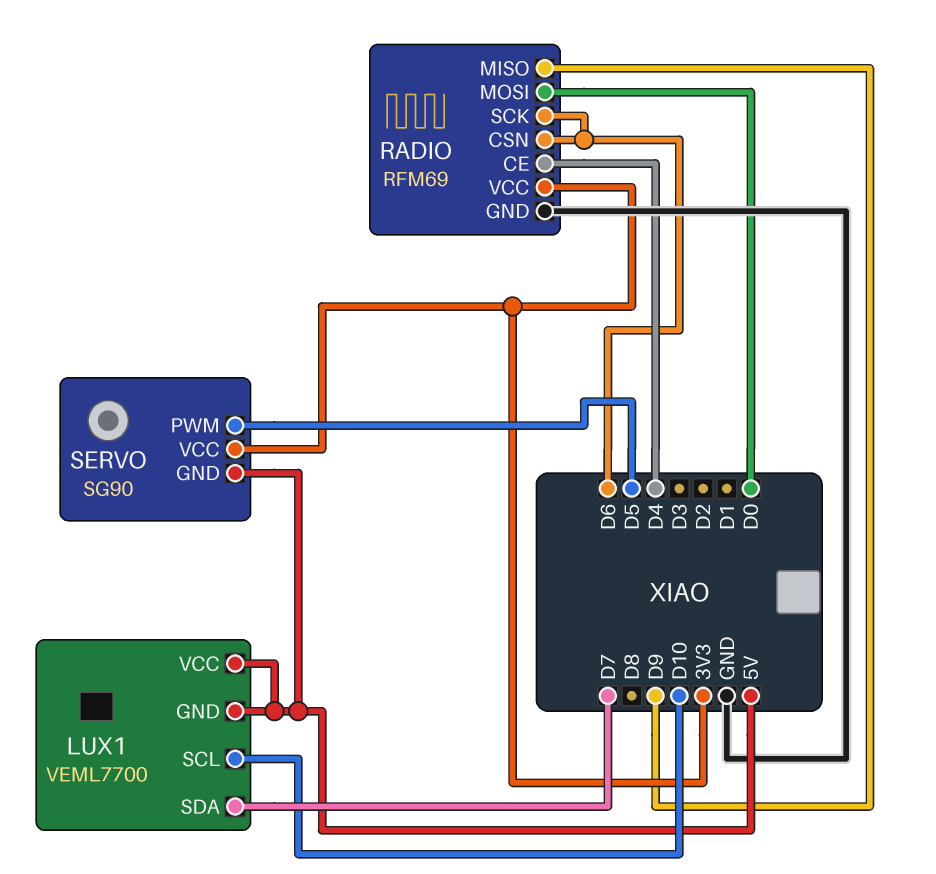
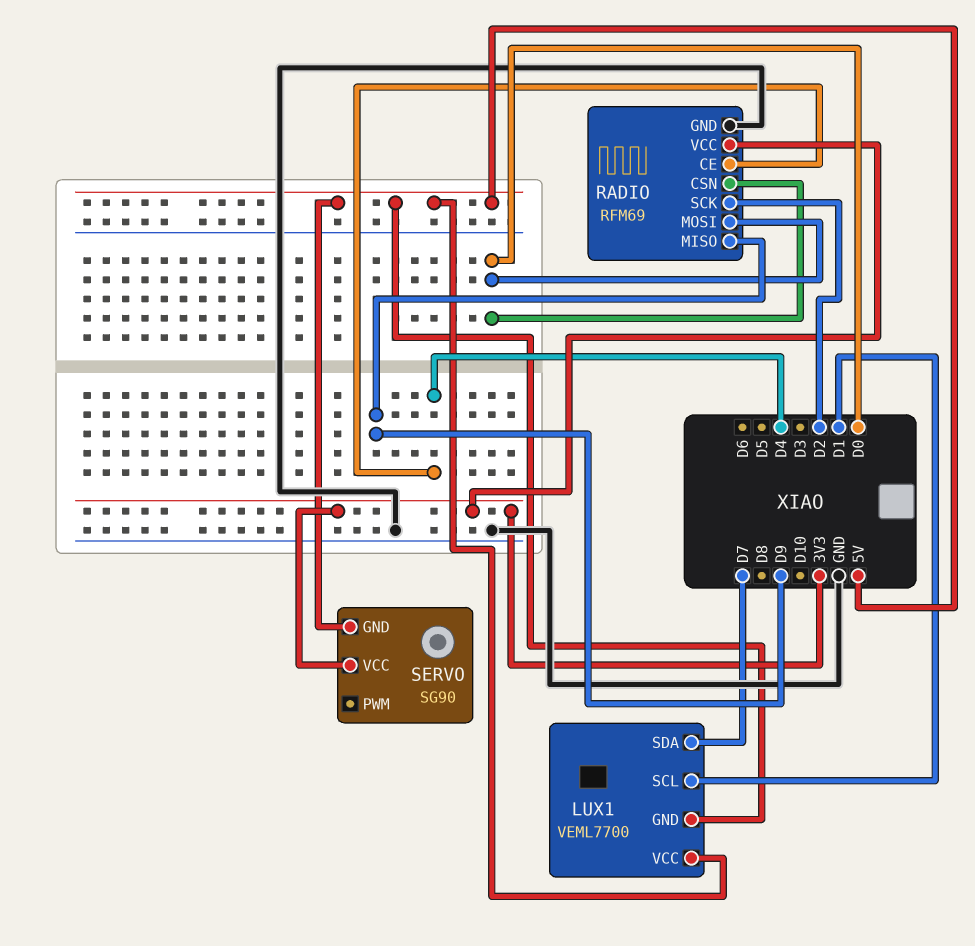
LUX1 pin SCL: D10 -> D1
RADIO pin CSN: D6 -> D0
RADIO pin SCK: D6 -> D2
SERVO pin PWM: D5 -> none

